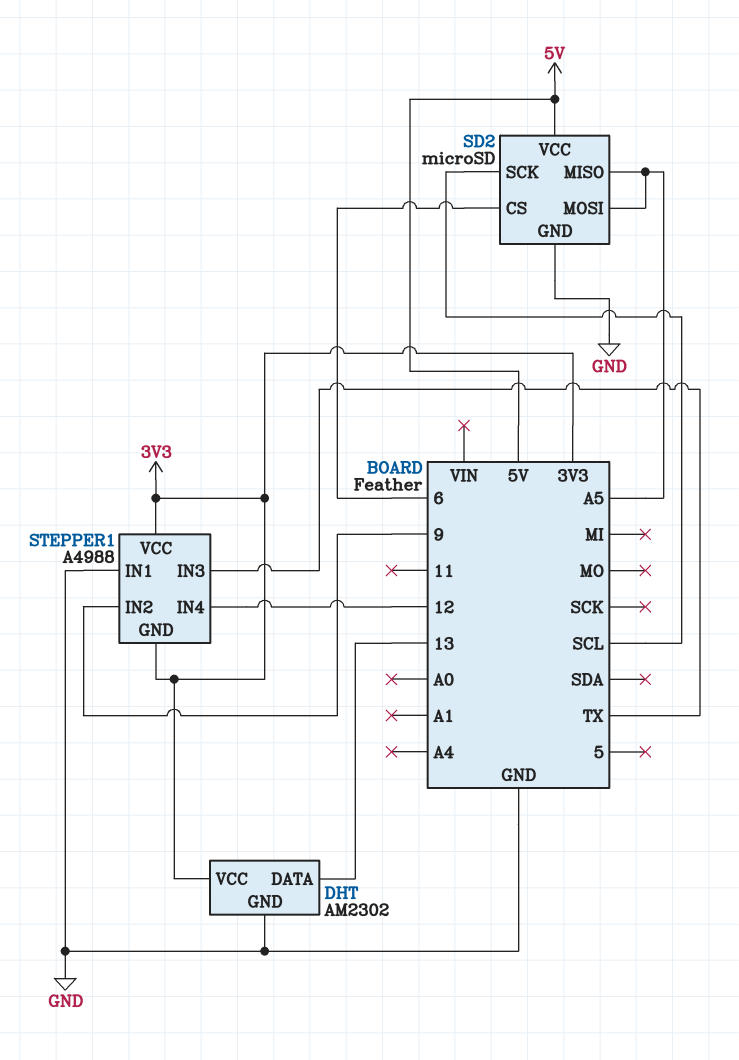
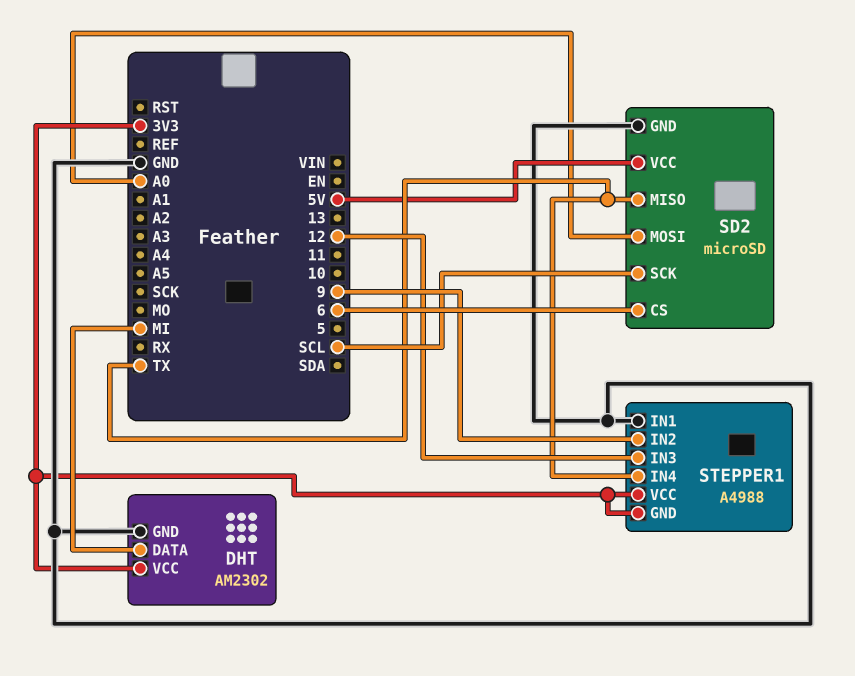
DHT pin DATA: 13 -> MI
SD2 pin MISO: A5 -> TX
SD2 pin MOSI: A5 -> A0
STEPPER1 pin IN3: TX -> 12
STEPPER1 pin IN4: 12 -> TX

